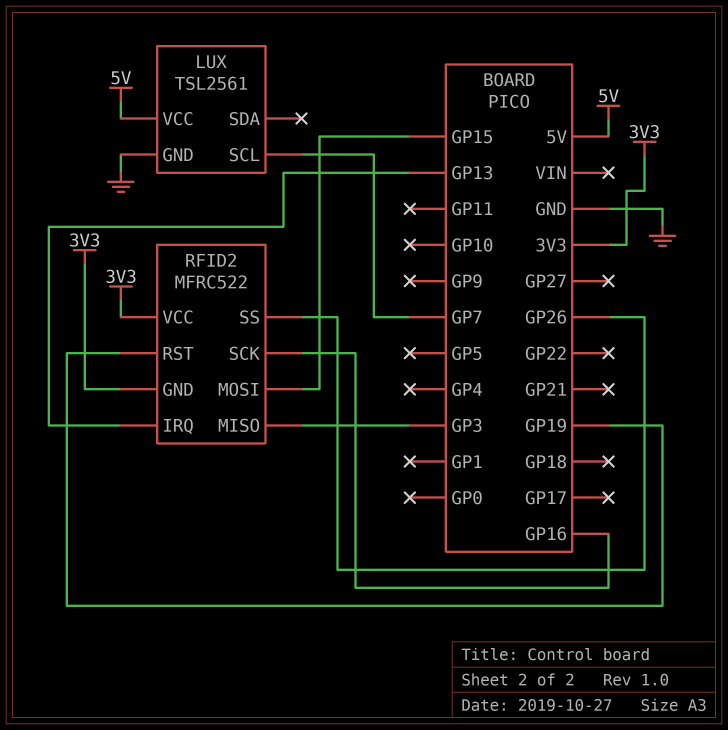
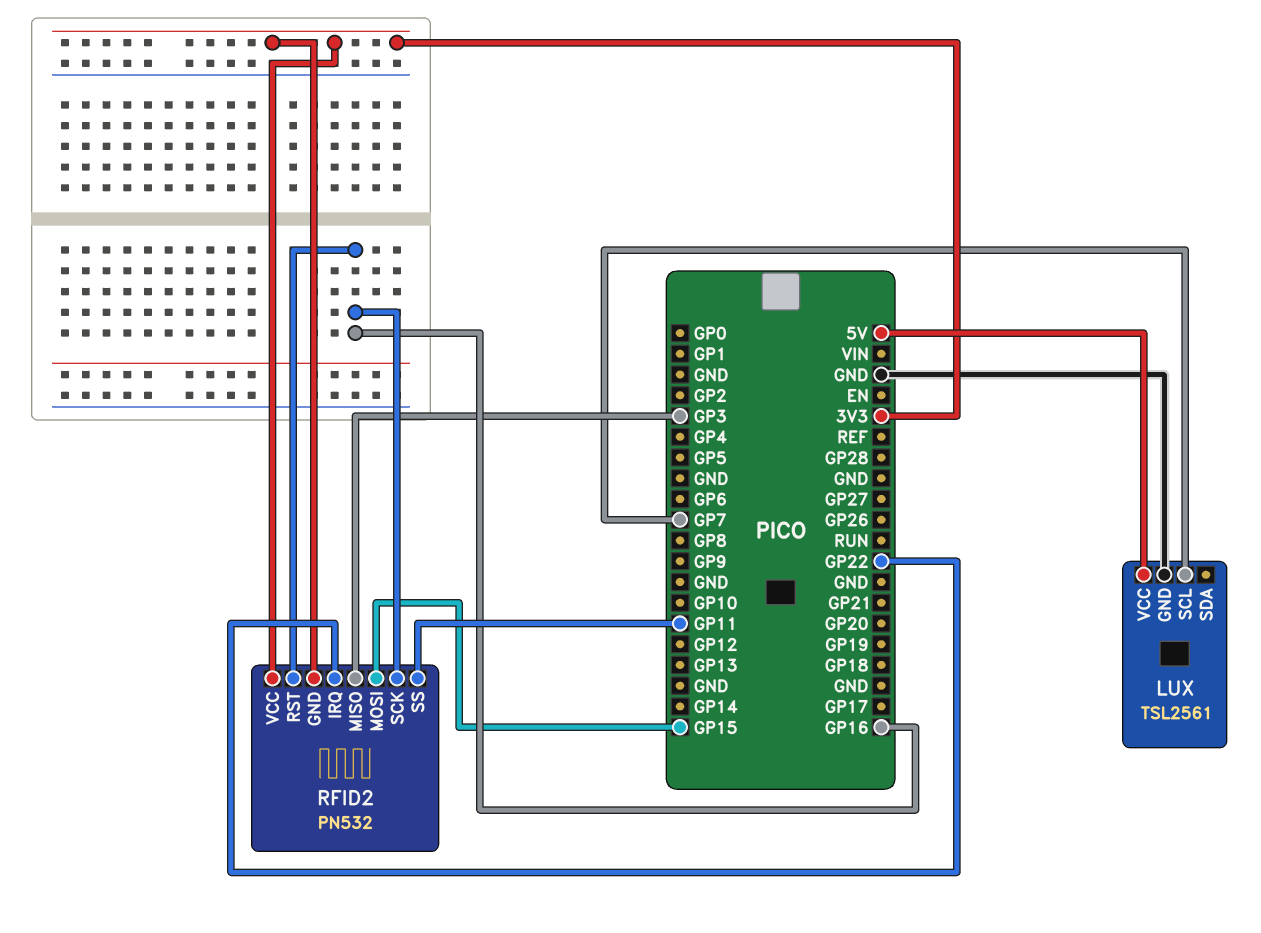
RFID2: MFRC522 -> PN532
RFID2 pin IRQ: GP13 -> GP22
RFID2 pin RST: GP19 -> GP16
RFID2 pin SS: GP26 -> GP11

